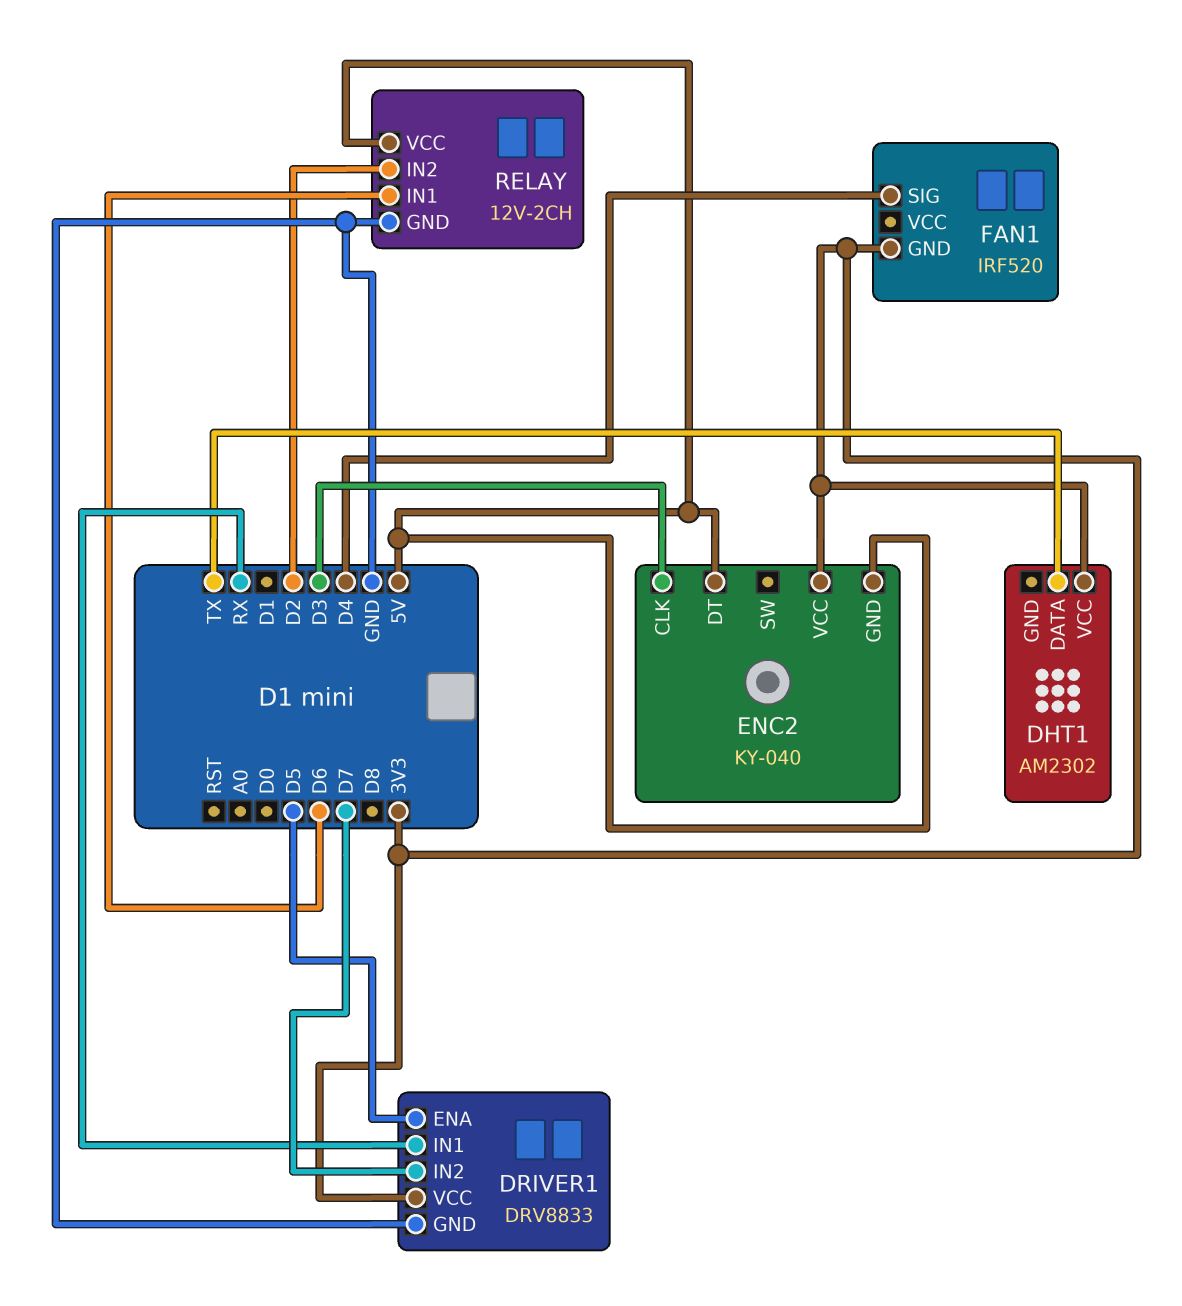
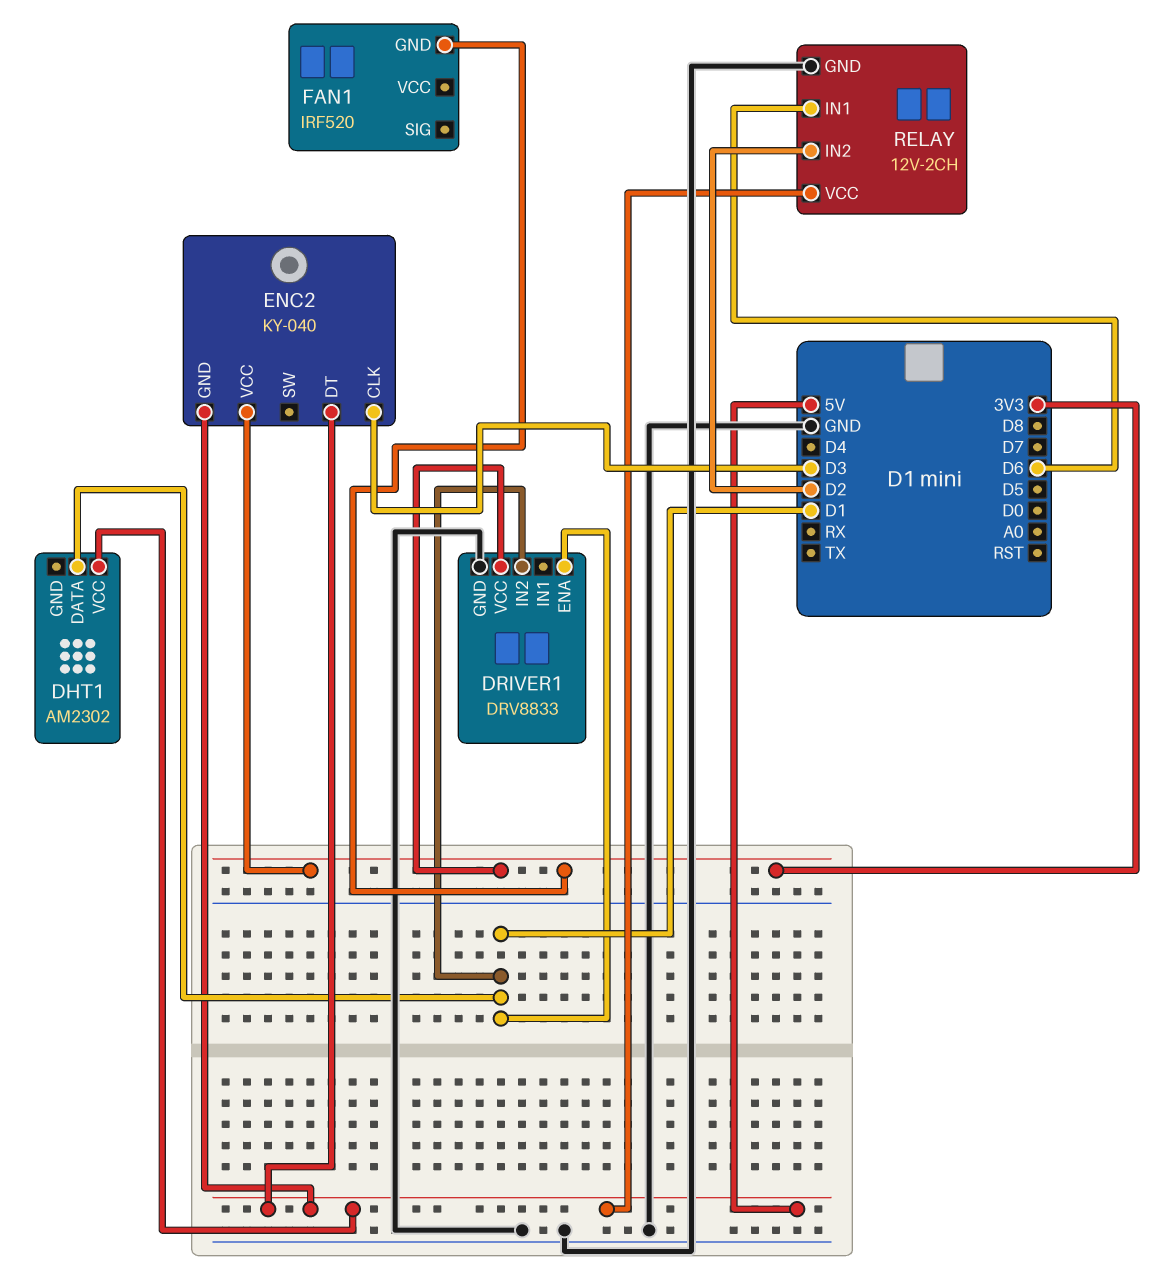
DHT1 pin DATA: TX -> D1
DHT1 pin VCC: 3V3 -> 5V
DRIVER1 pin ENA: D5 -> D1
DRIVER1 pin IN1: RX -> none
DRIVER1 pin IN2: D7 -> D1
FAN1 pin SIG: D4 -> none

